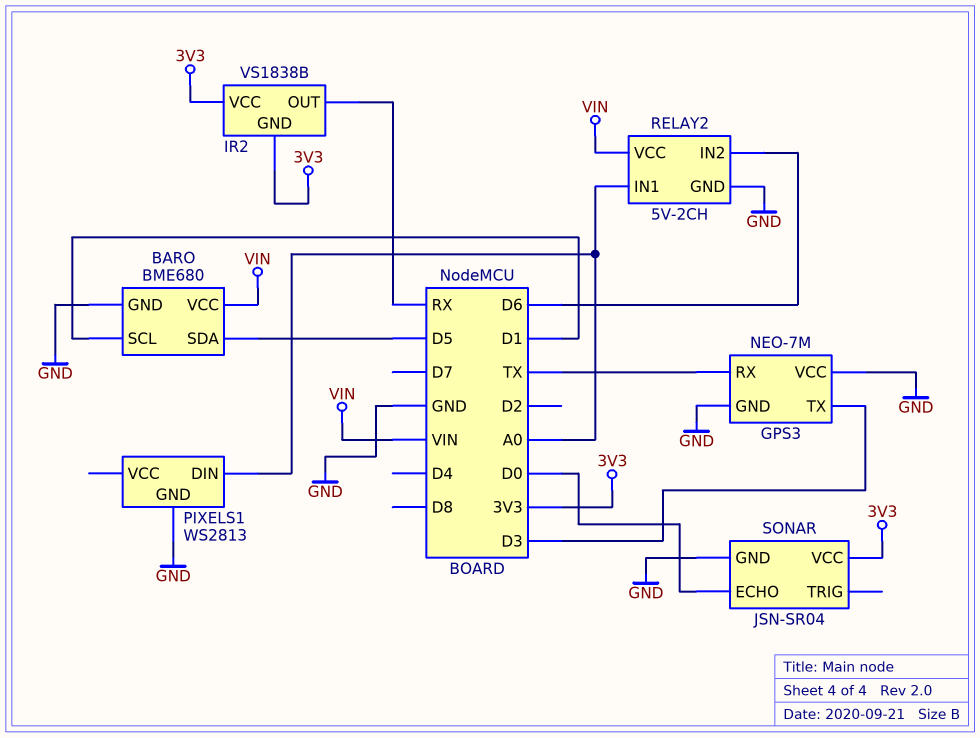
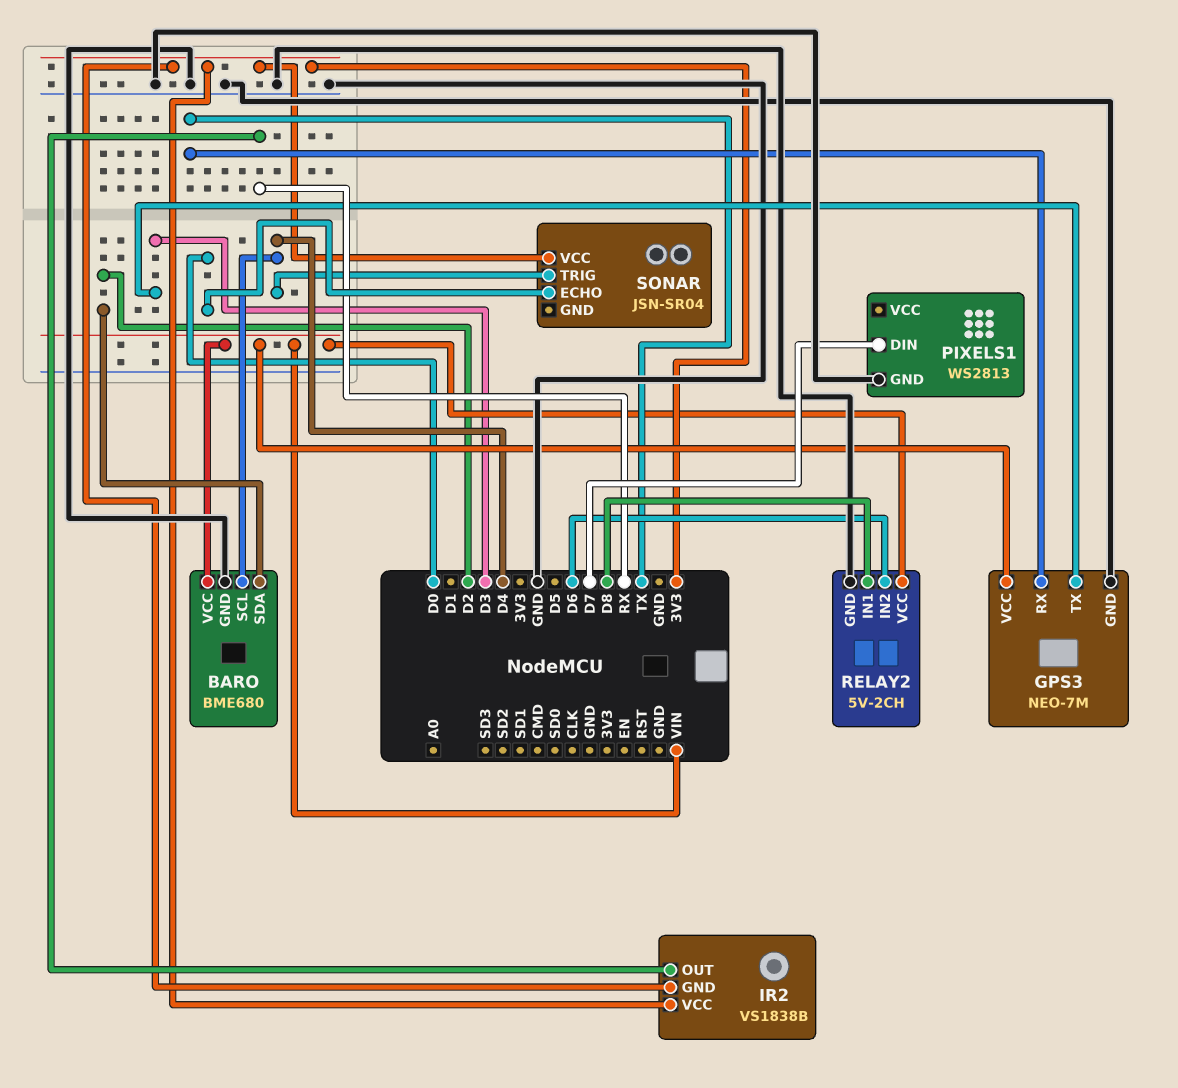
BARO pin SCL: D1 -> D4
BARO pin SDA: D5 -> D2
GPS3 pin VCC: GND -> VIN
PIXELS1 pin DIN: A0 -> D7
RELAY2 pin IN1: A0 -> D8
SONAR pin GND: GND -> none
SONAR pin TRIG: none -> D4

